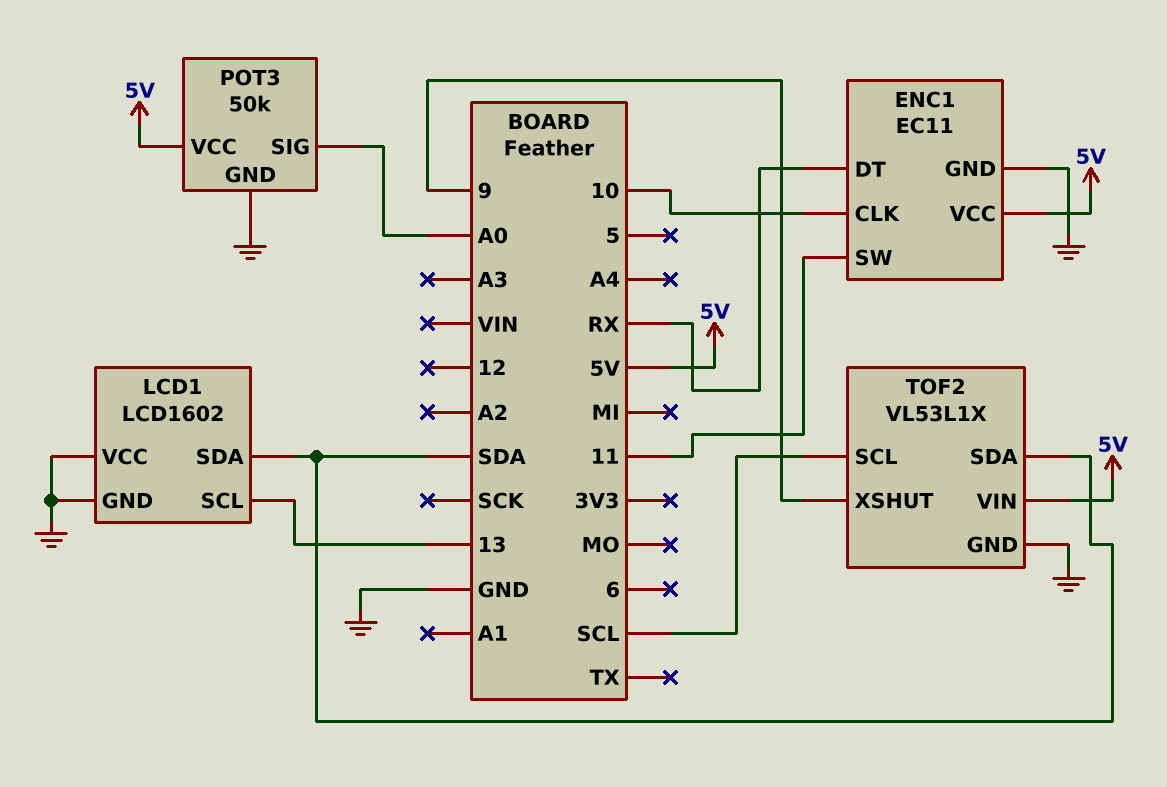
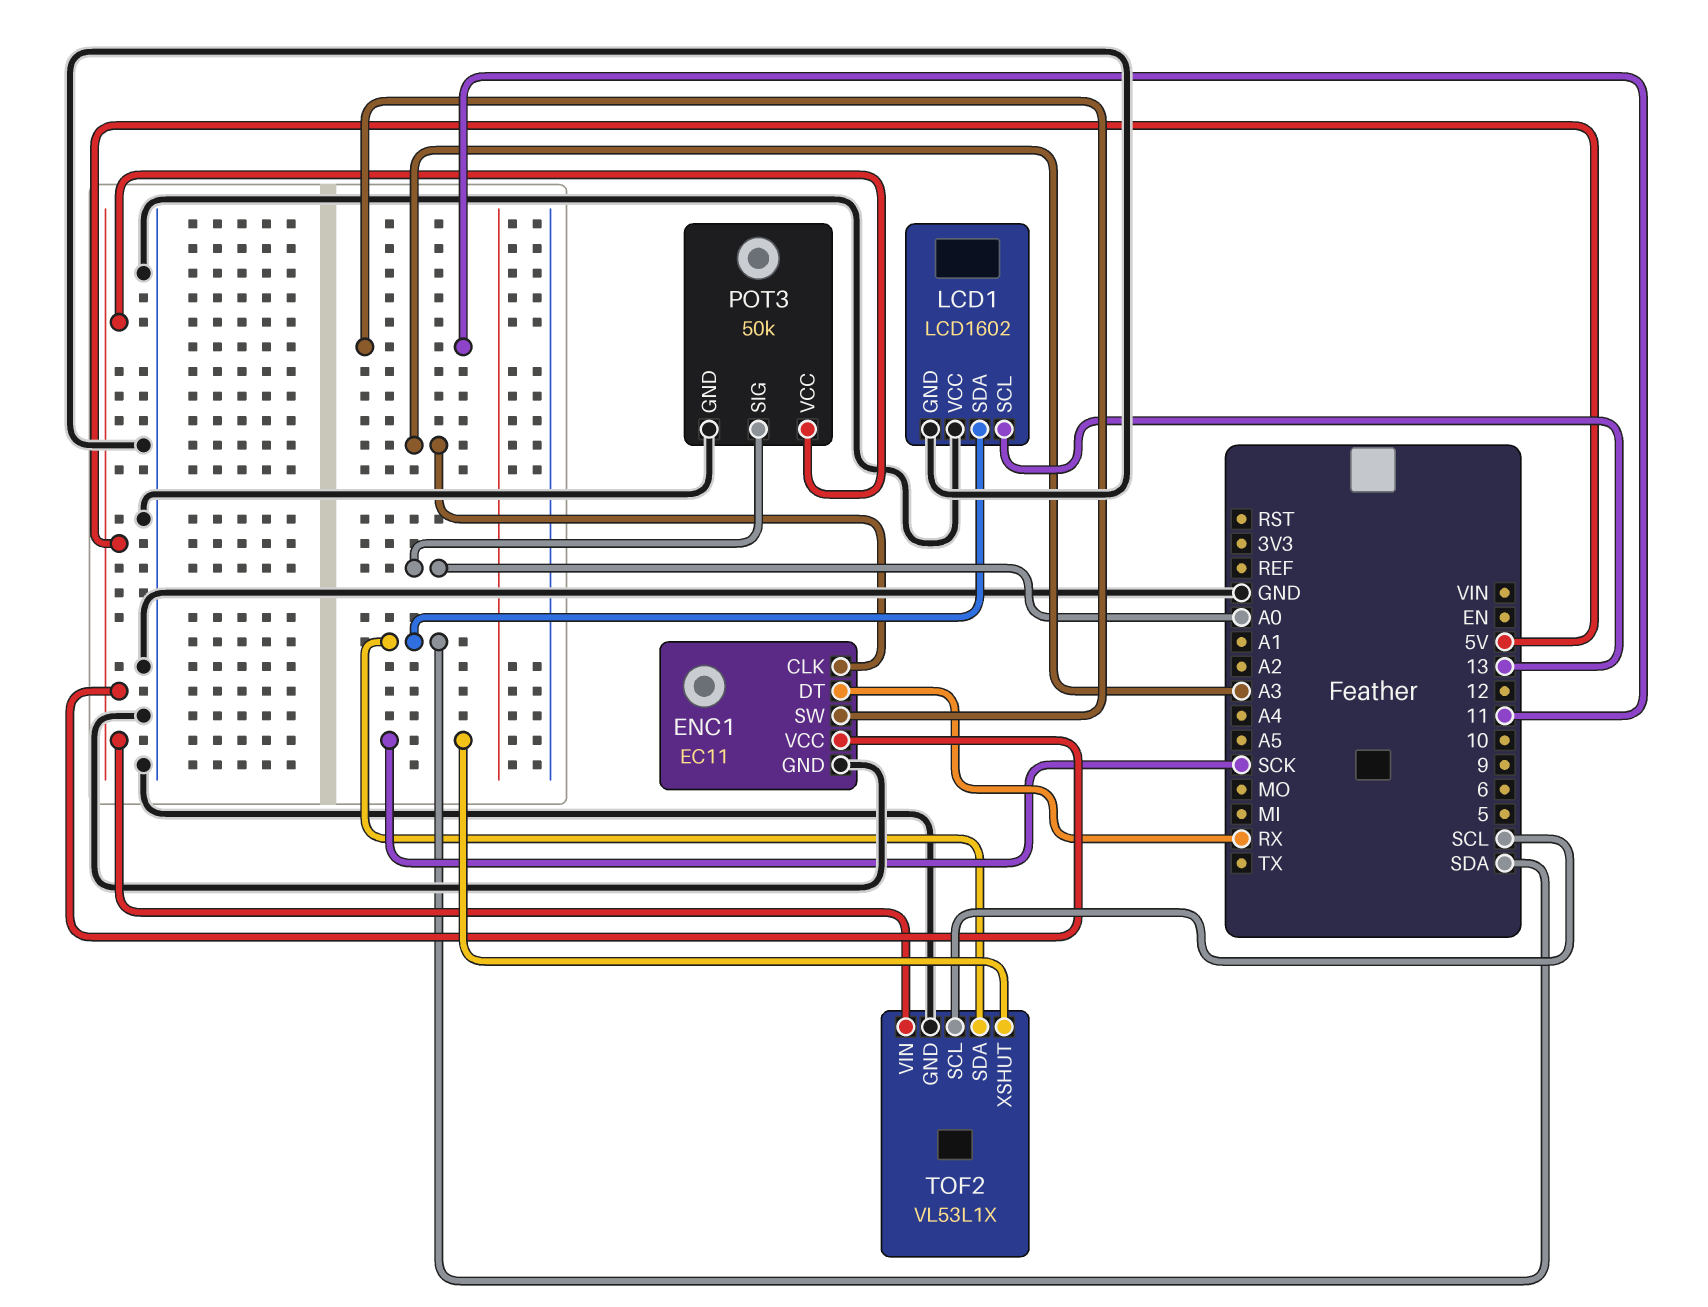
ENC1 pin CLK: 10 -> A3
TOF2 pin XSHUT: 9 -> SCK

